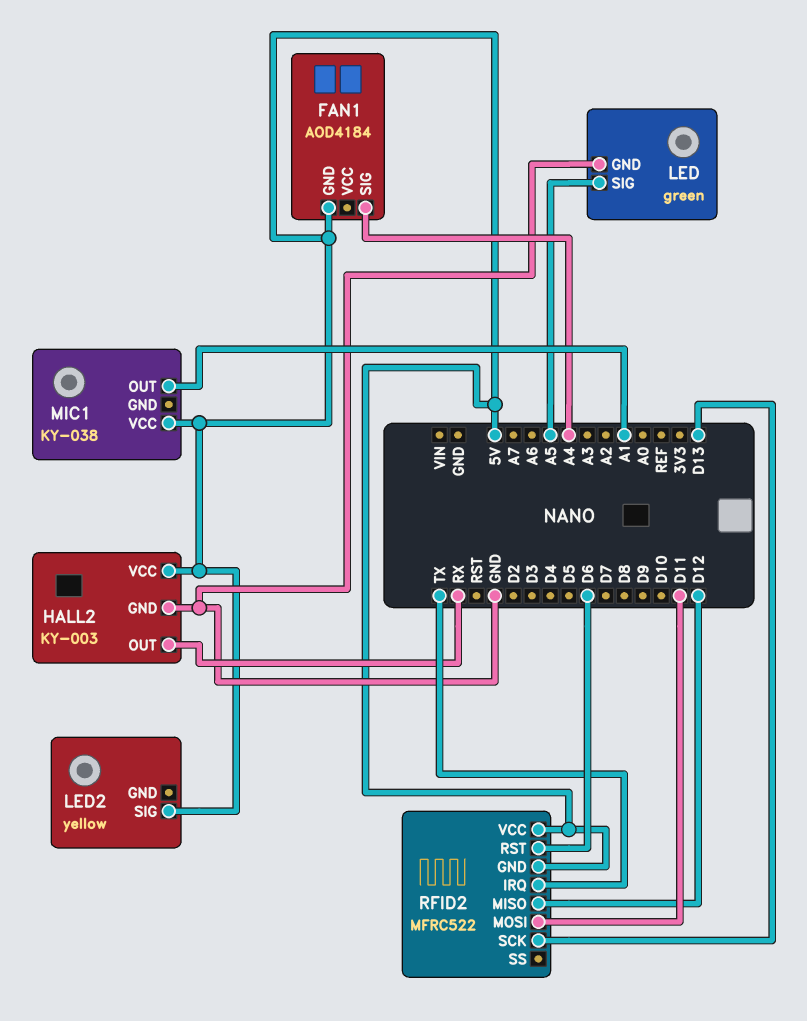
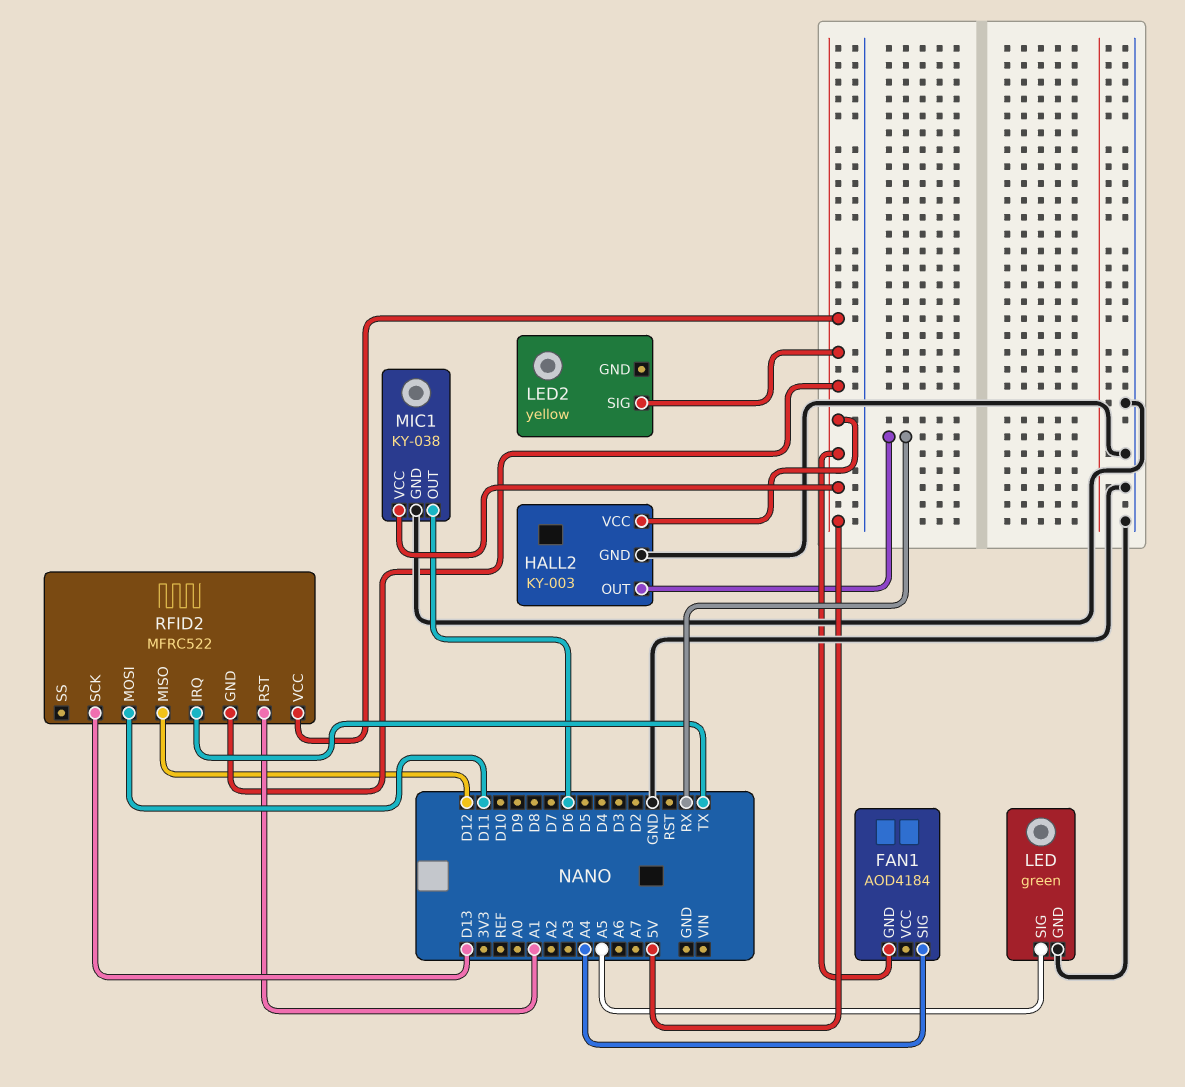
MIC1 pin GND: none -> GND
MIC1 pin OUT: A1 -> D6
RFID2 pin RST: D6 -> A1

